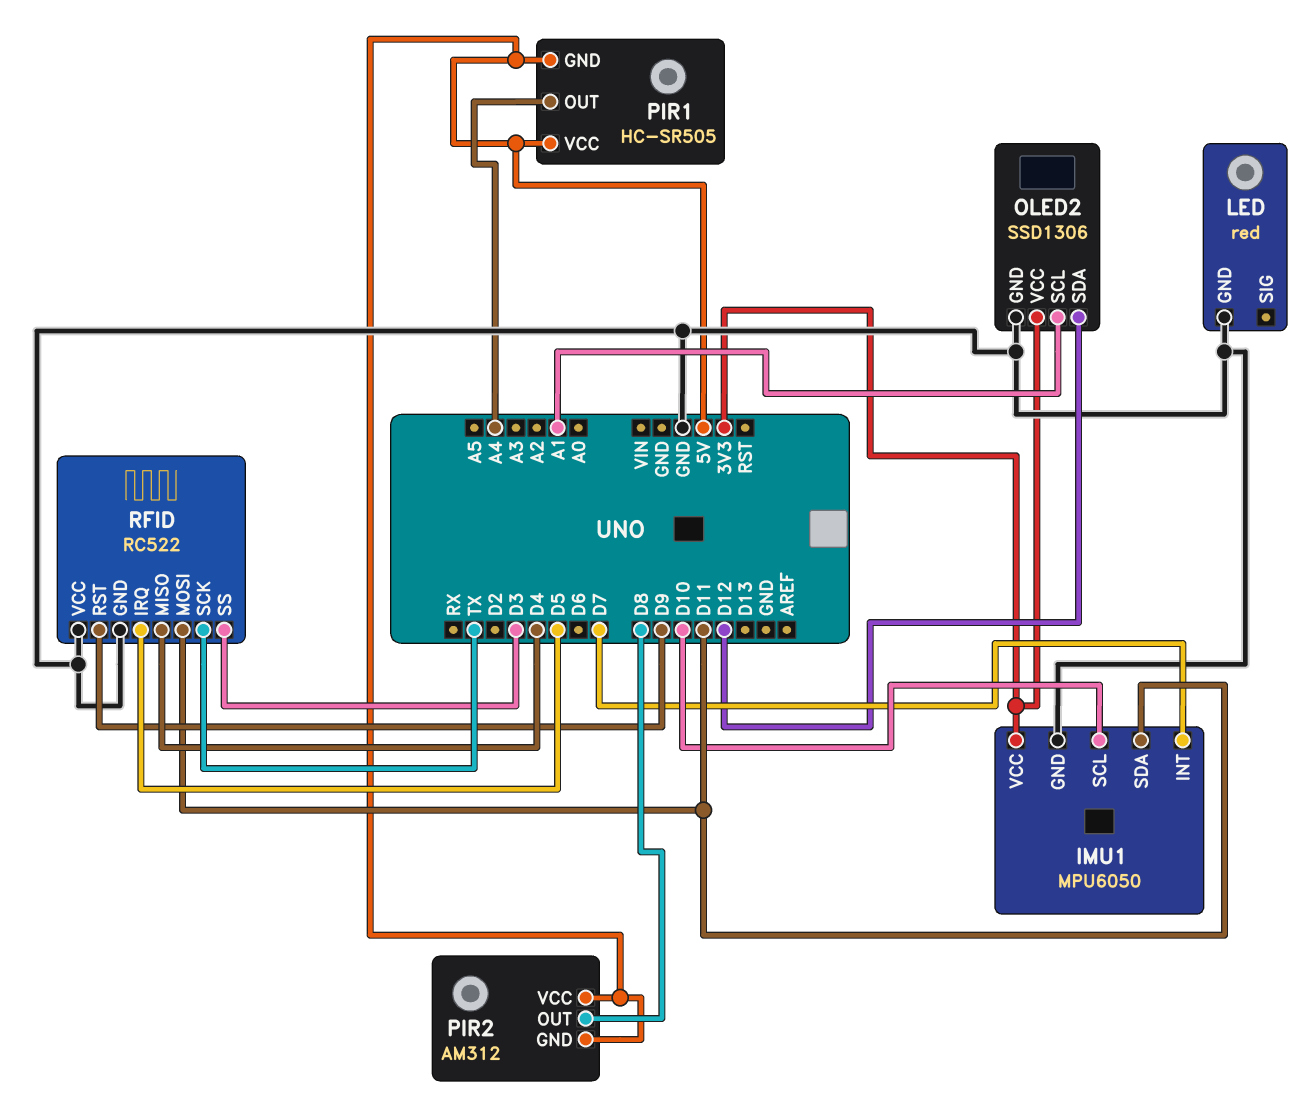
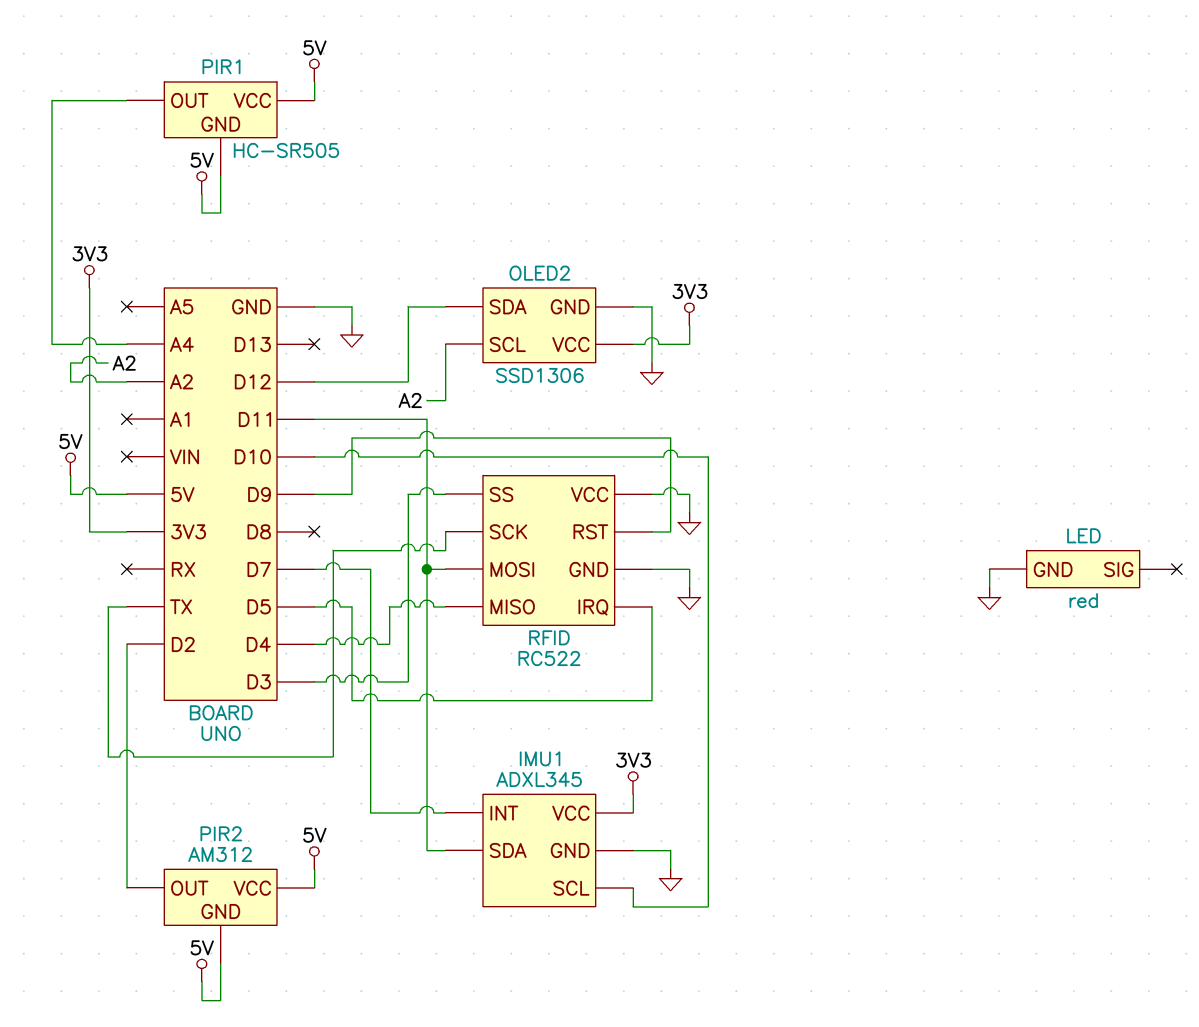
IMU1: MPU6050 -> ADXL345
OLED2 pin SCL: A1 -> A2
PIR2 pin OUT: D8 -> D2

